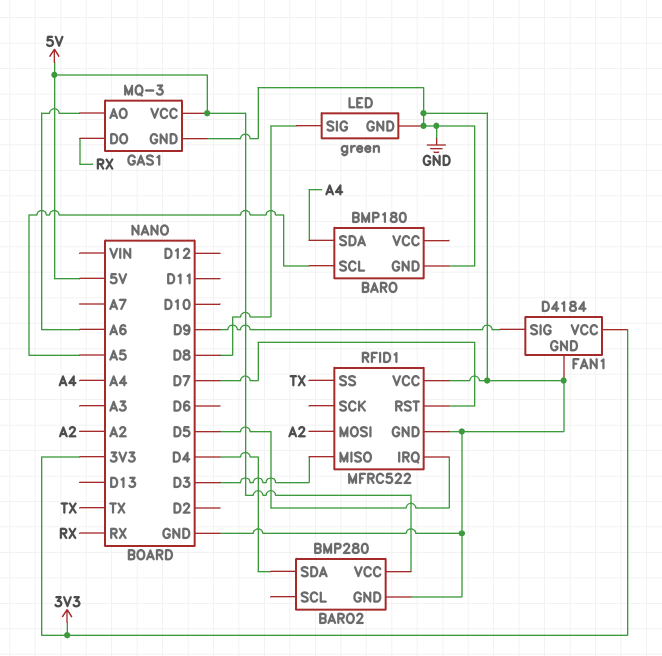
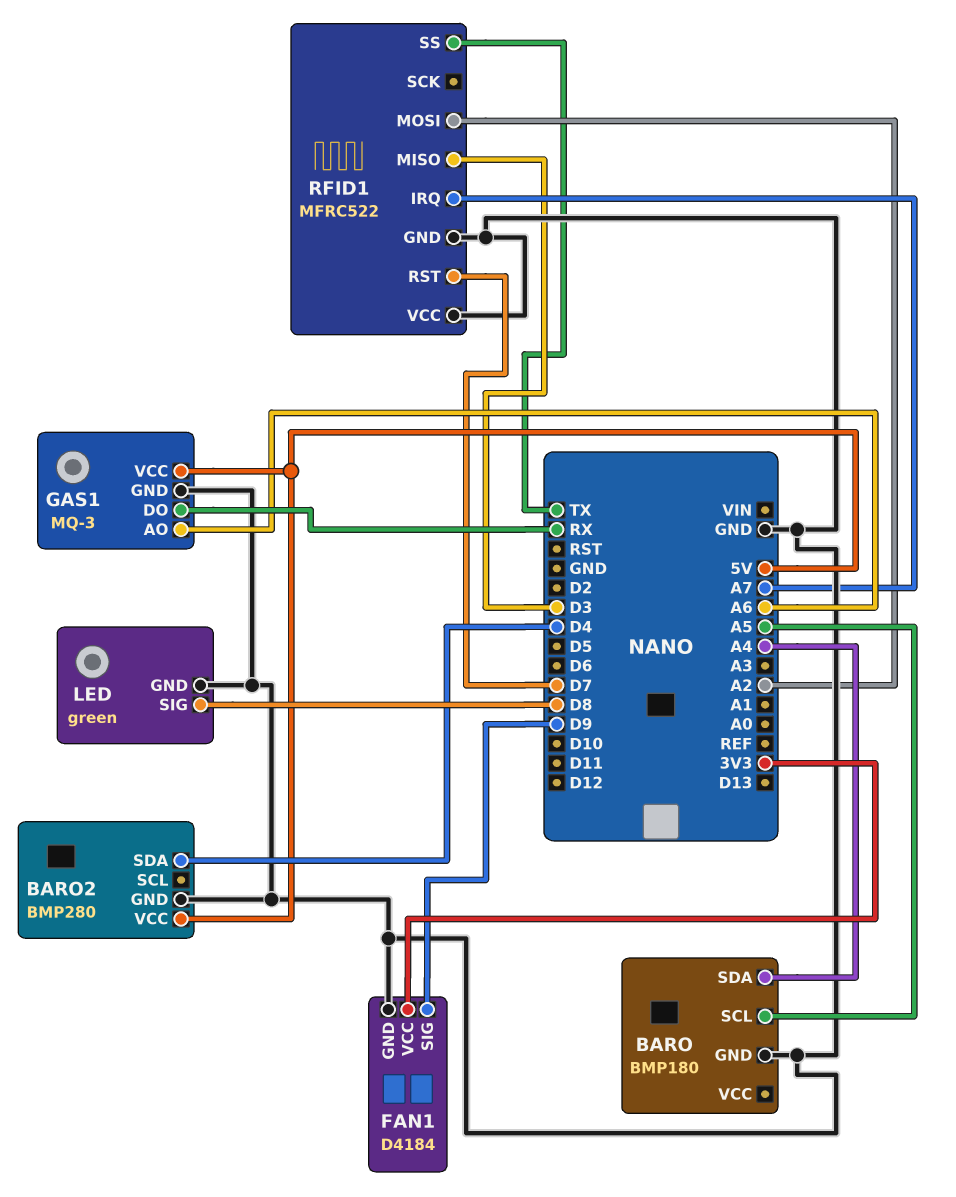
RFID1 pin IRQ: D5 -> A7

